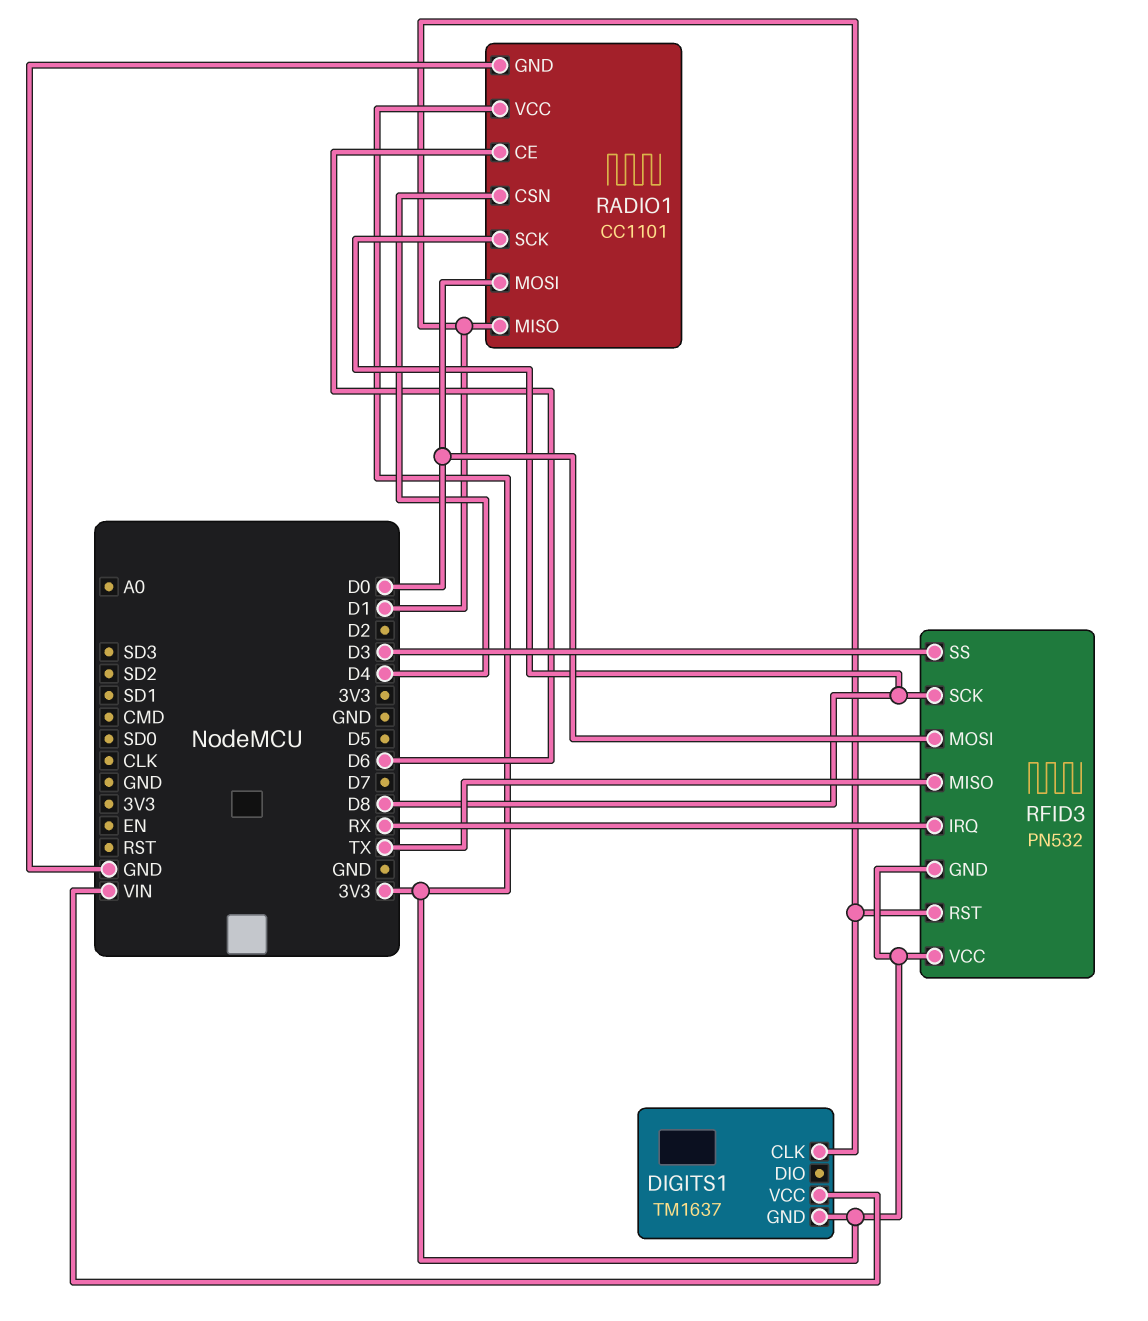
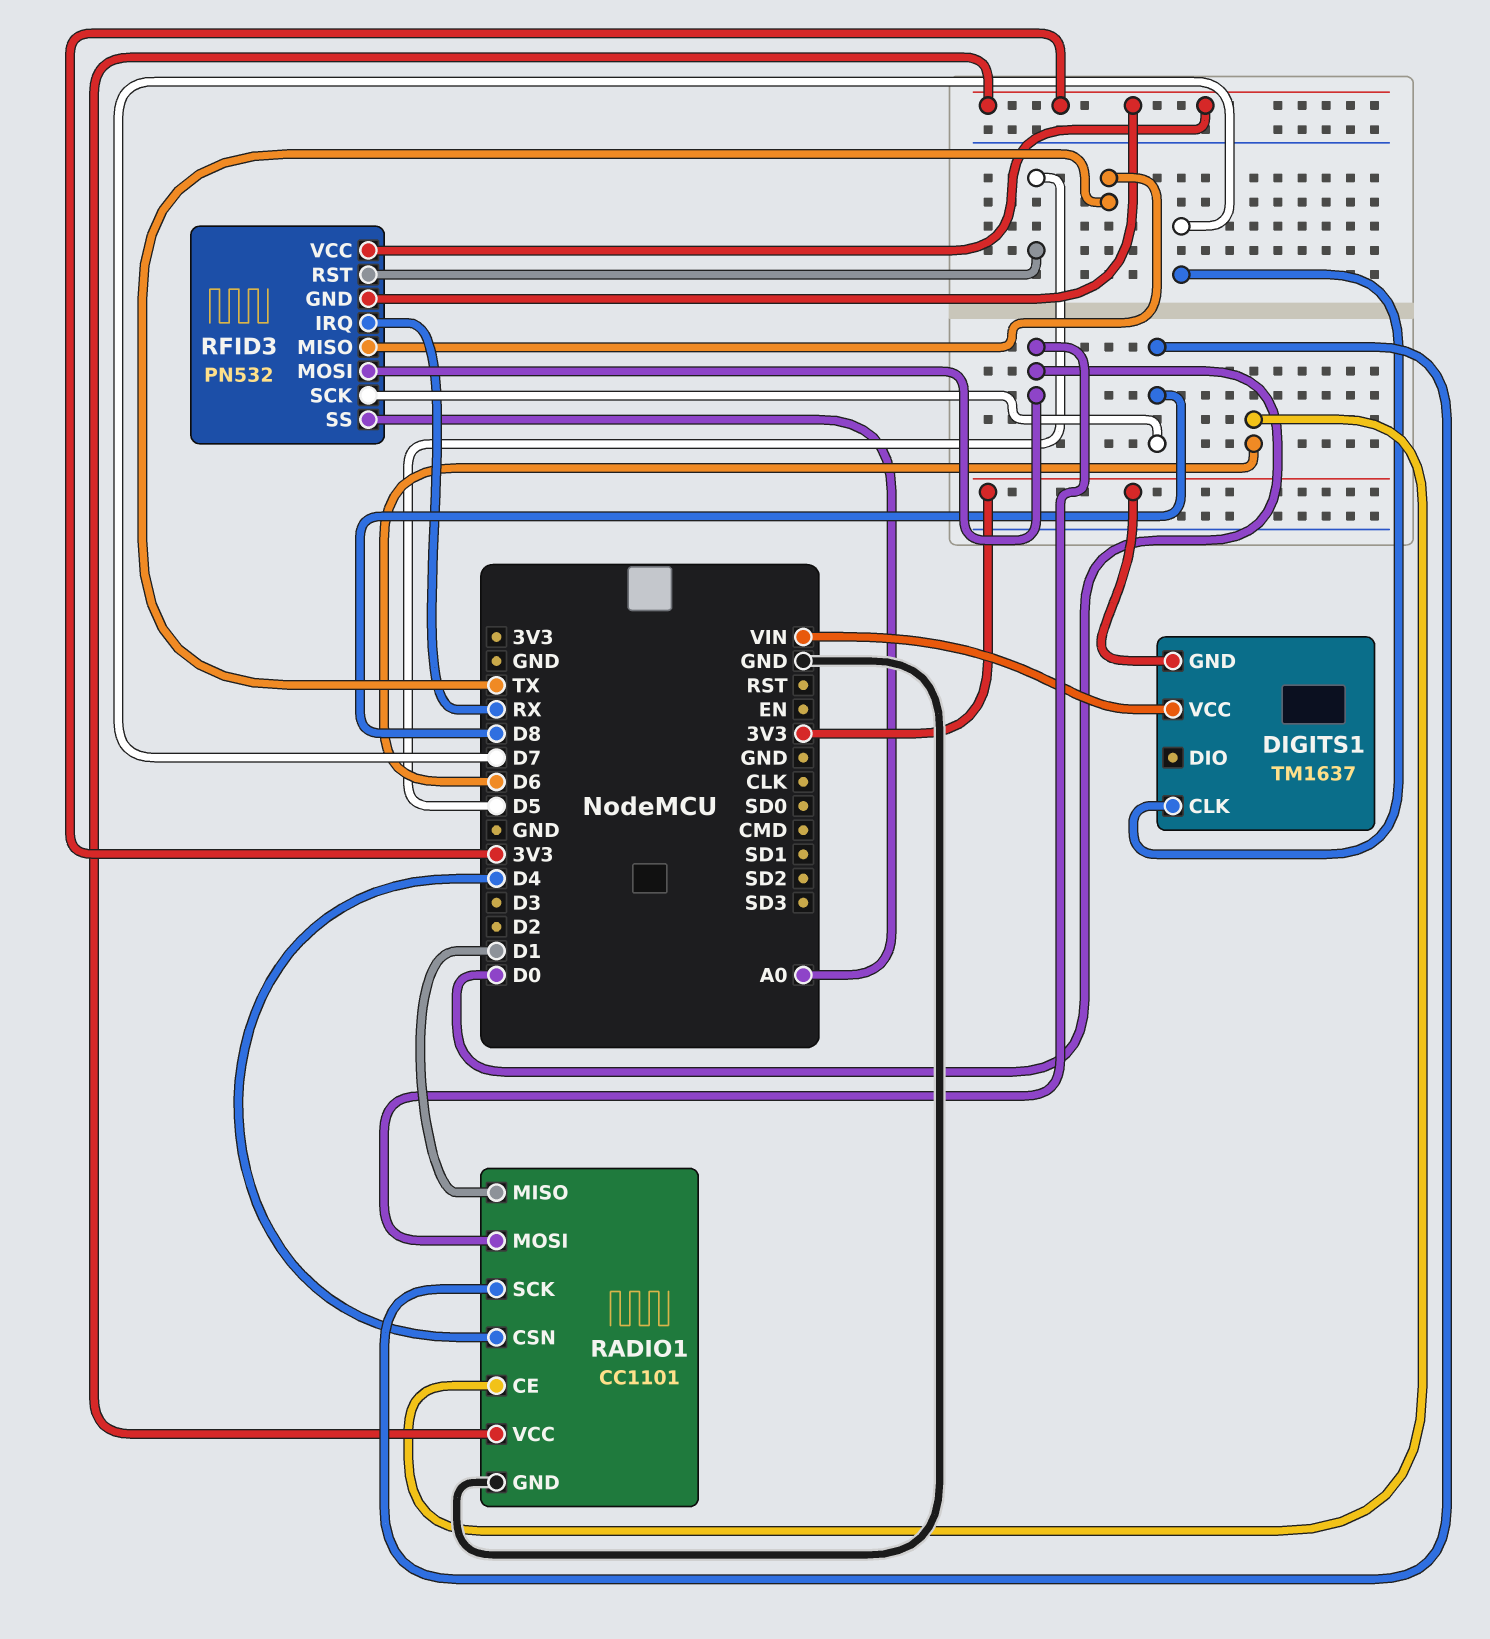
DIGITS1 pin CLK: D1 -> D7
RFID3 pin RST: D1 -> D5
RFID3 pin SS: D3 -> A0

